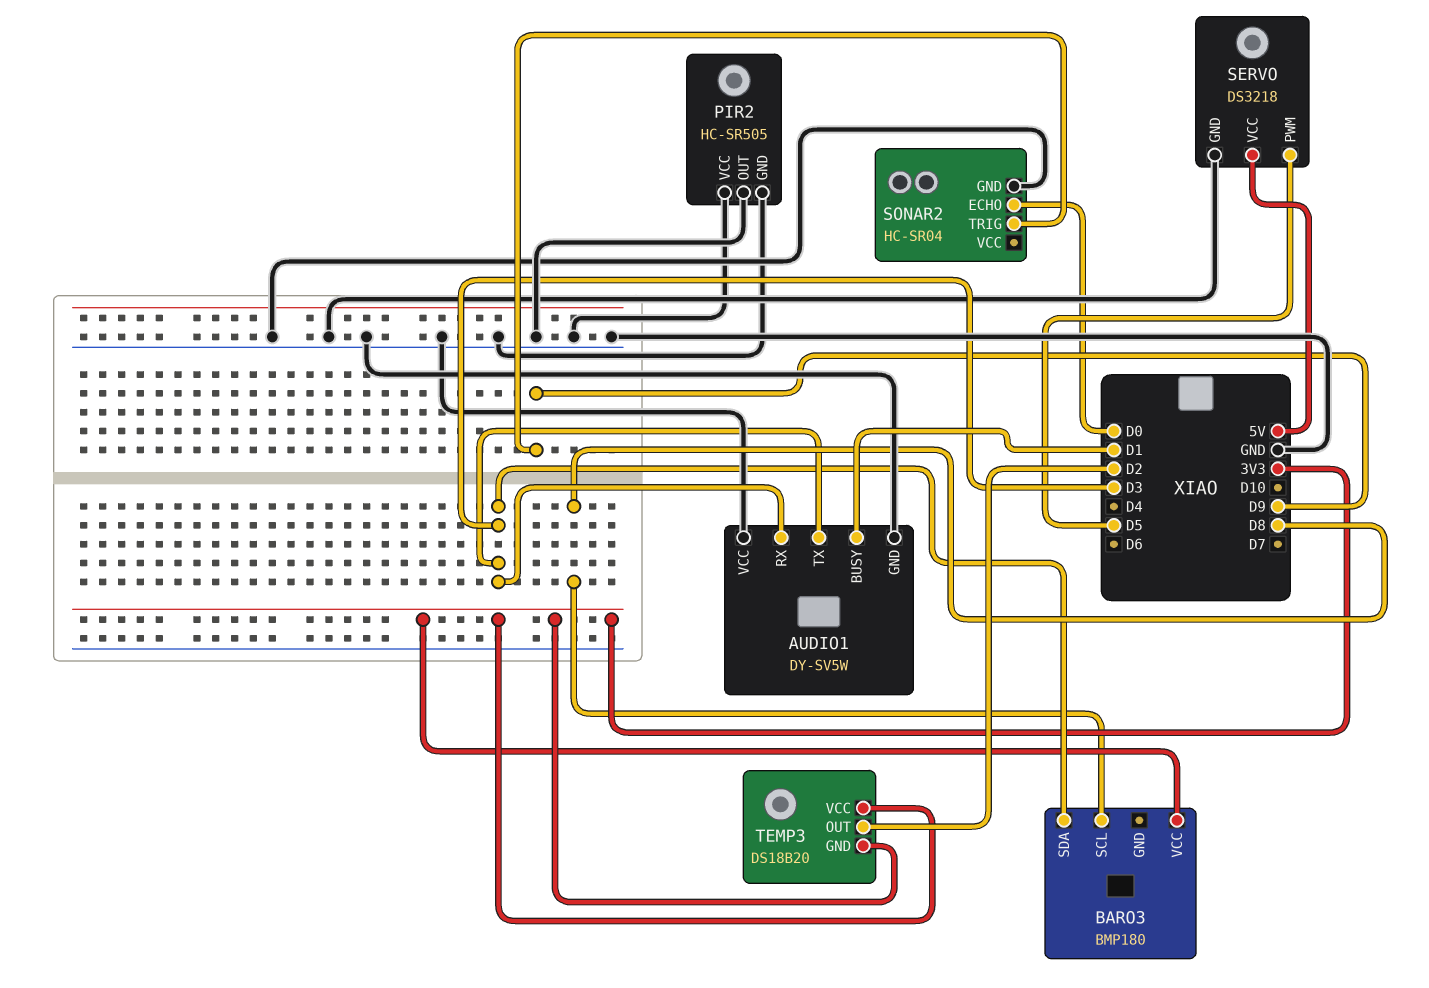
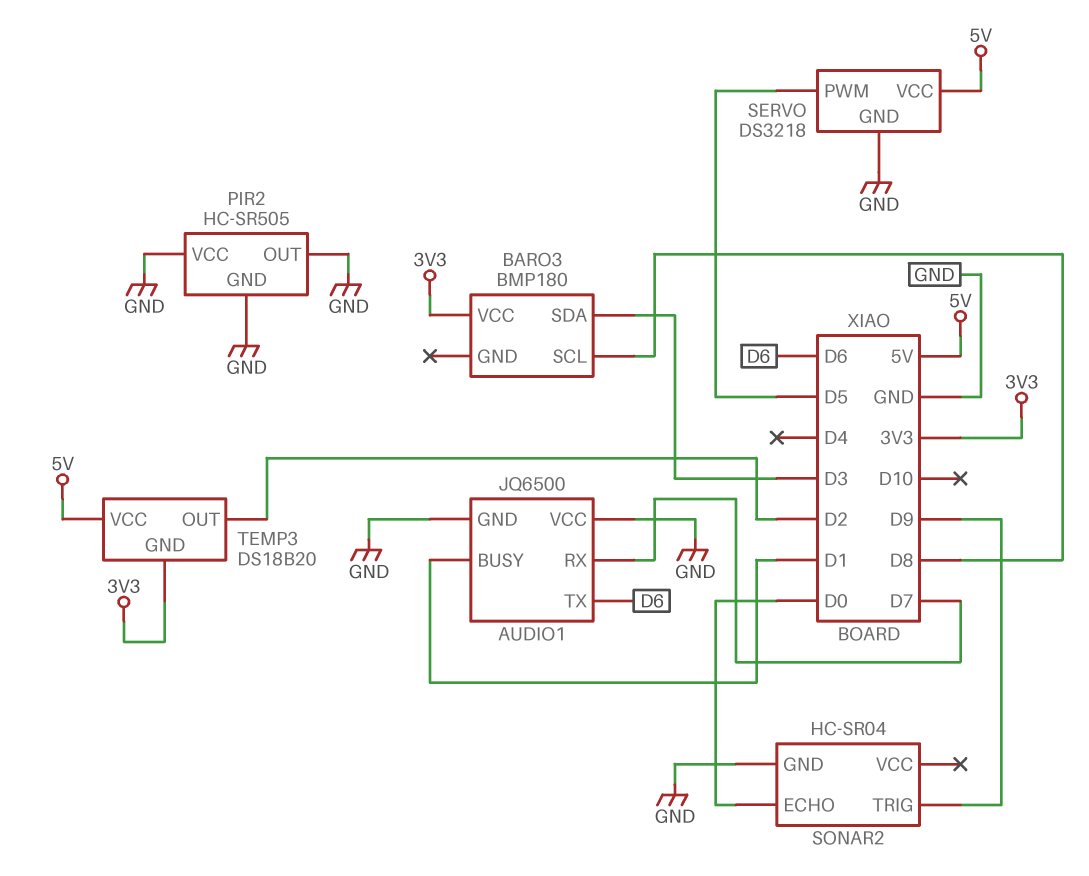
AUDIO1: DY-SV5W -> JQ6500
AUDIO1 pin RX: D3 -> D7
AUDIO1 pin TX: D3 -> D6
TEMP3 pin VCC: 3V3 -> 5V

